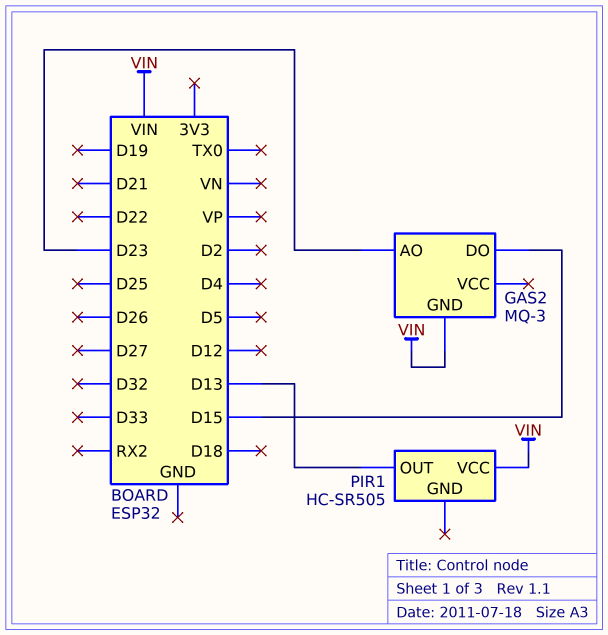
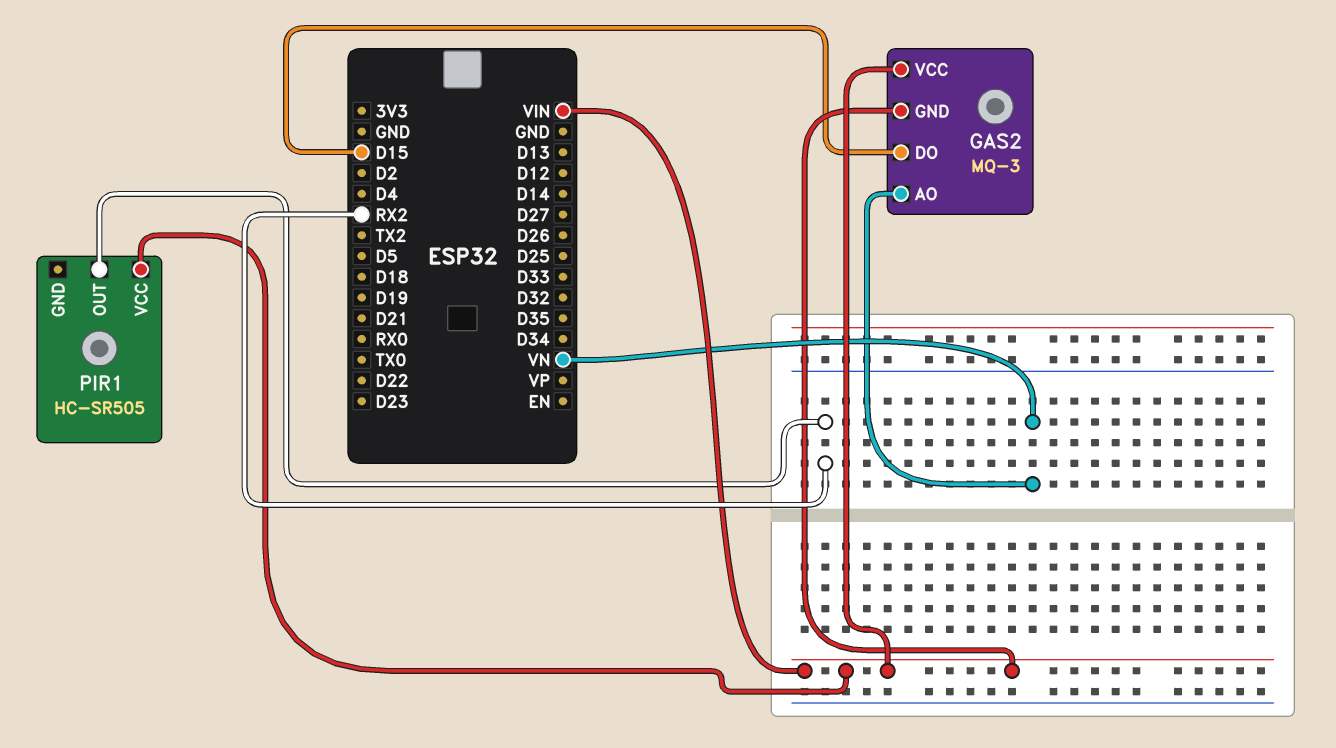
GAS2 pin AO: D23 -> VN
GAS2 pin VCC: none -> VIN
PIR1 pin OUT: D13 -> RX2

